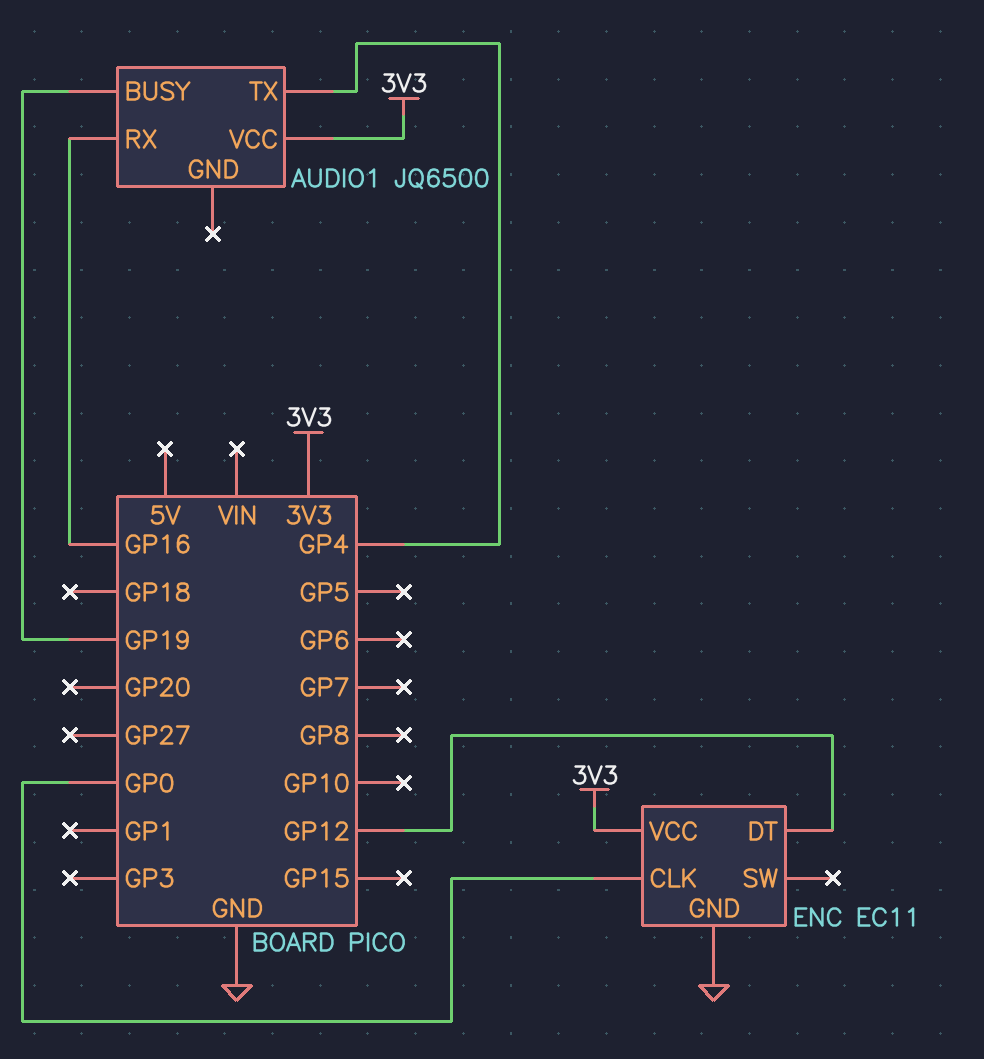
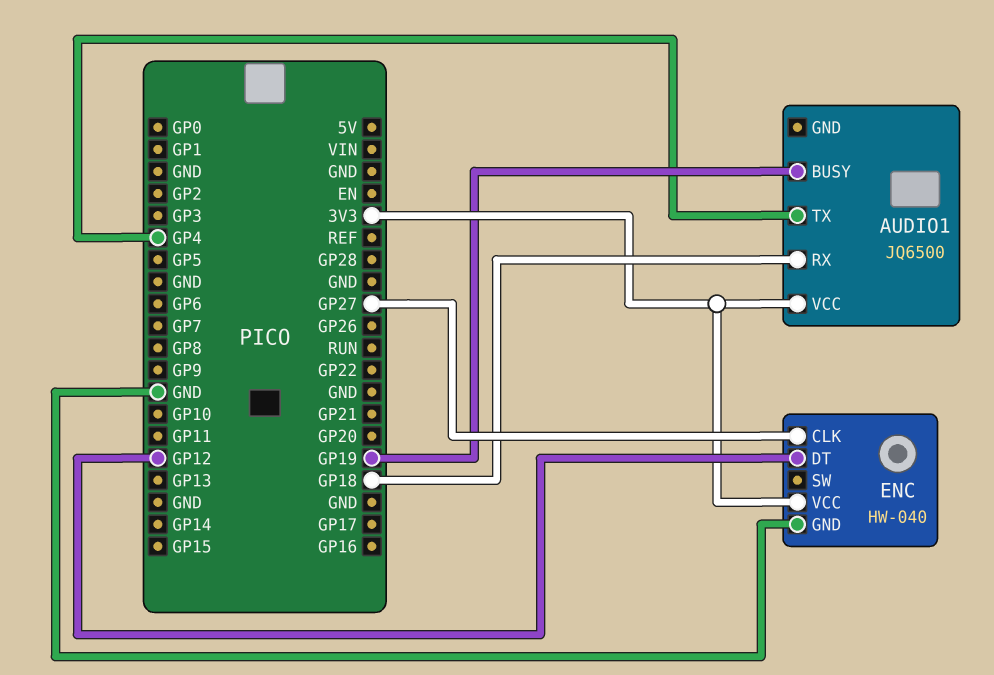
AUDIO1 pin RX: GP16 -> GP18
ENC: EC11 -> HW-040
ENC pin CLK: GP0 -> GP27

